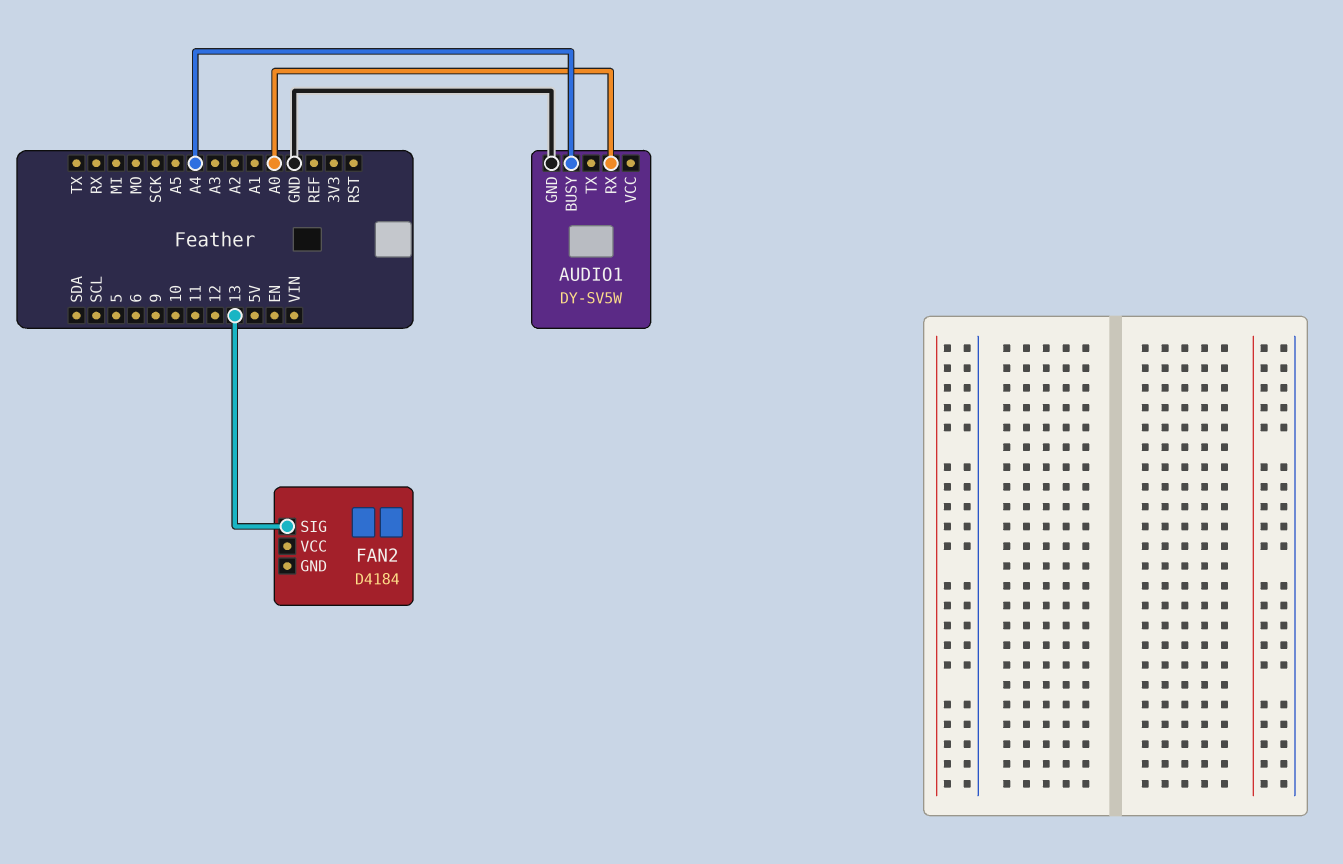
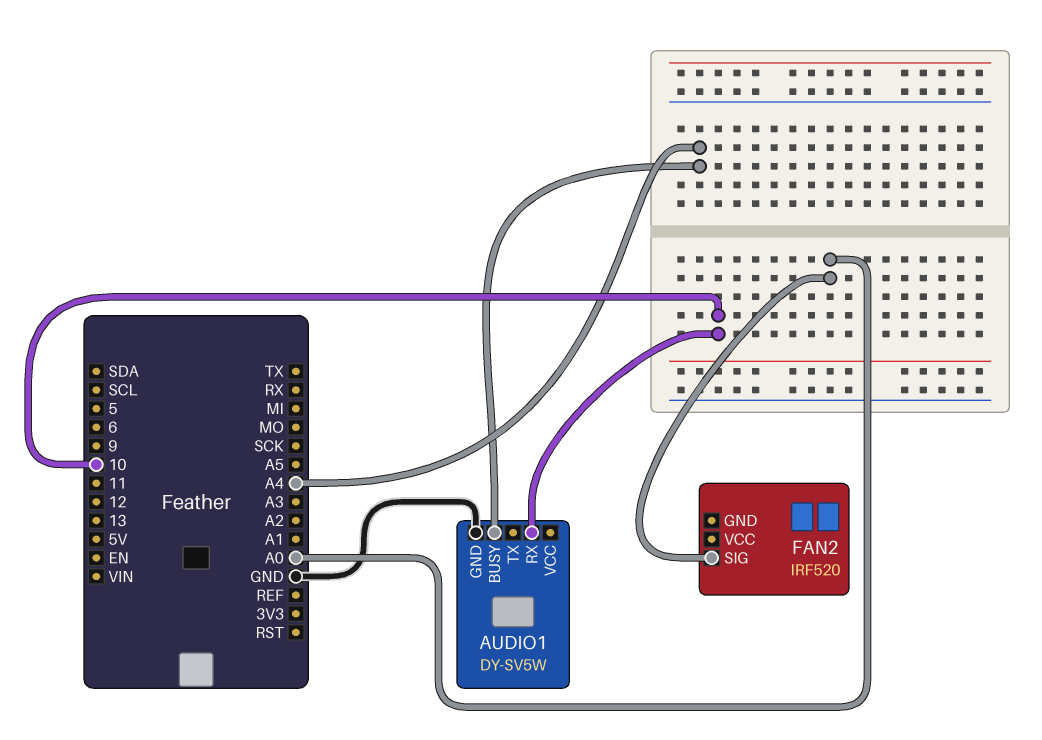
AUDIO1 pin RX: A0 -> 10
FAN2: D4184 -> IRF520
FAN2 pin SIG: 13 -> A0

